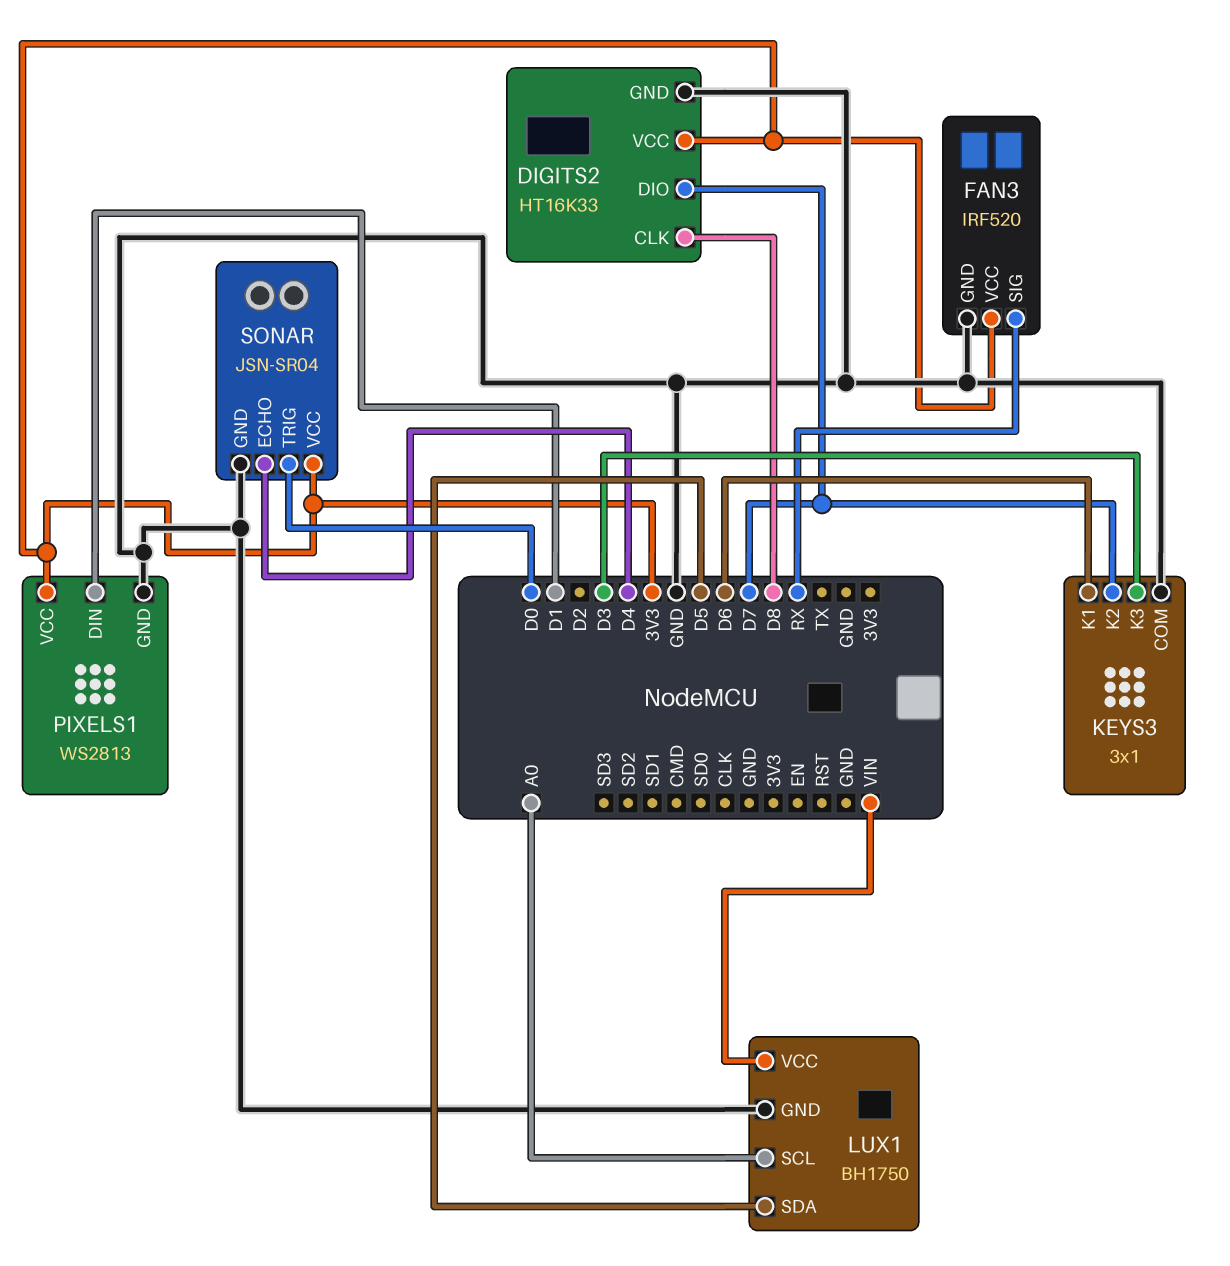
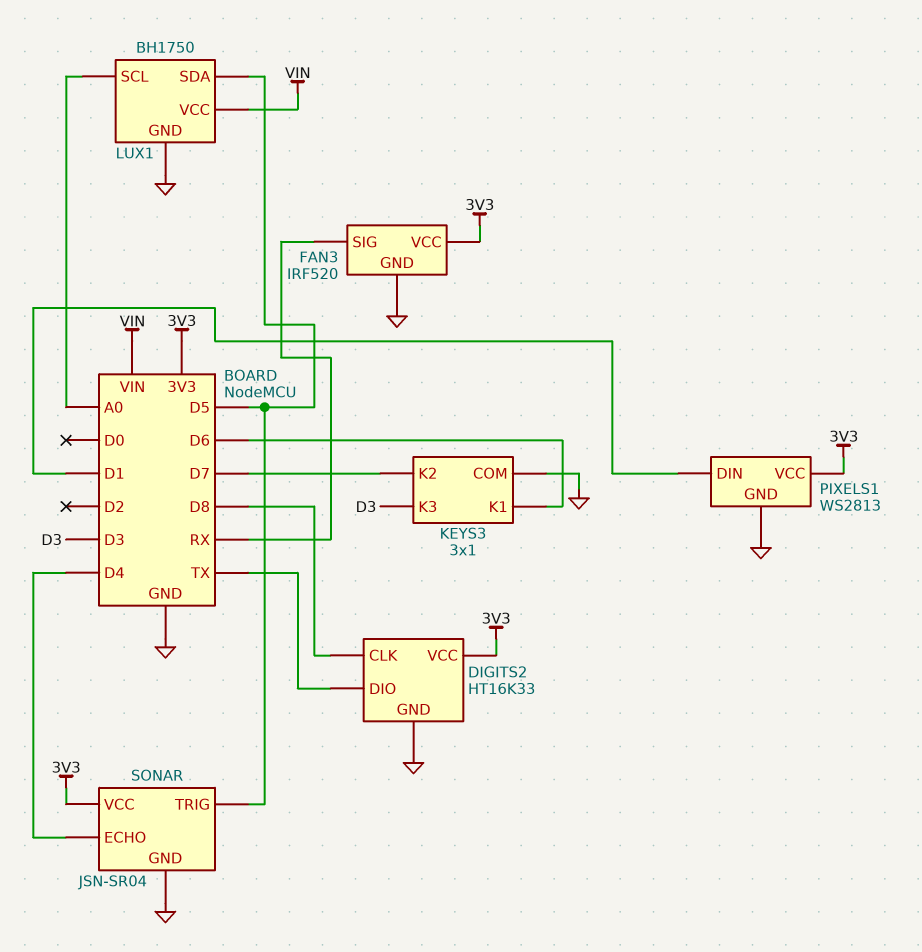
DIGITS2 pin DIO: D7 -> TX
SONAR pin TRIG: D0 -> D5

